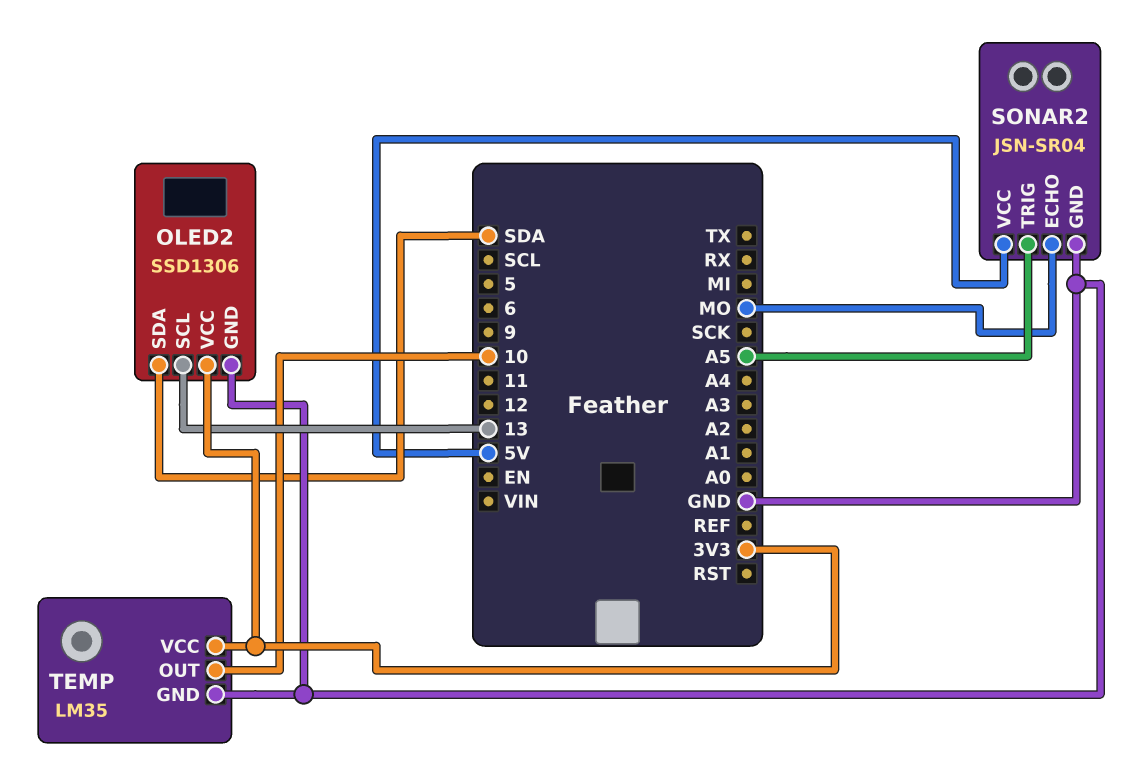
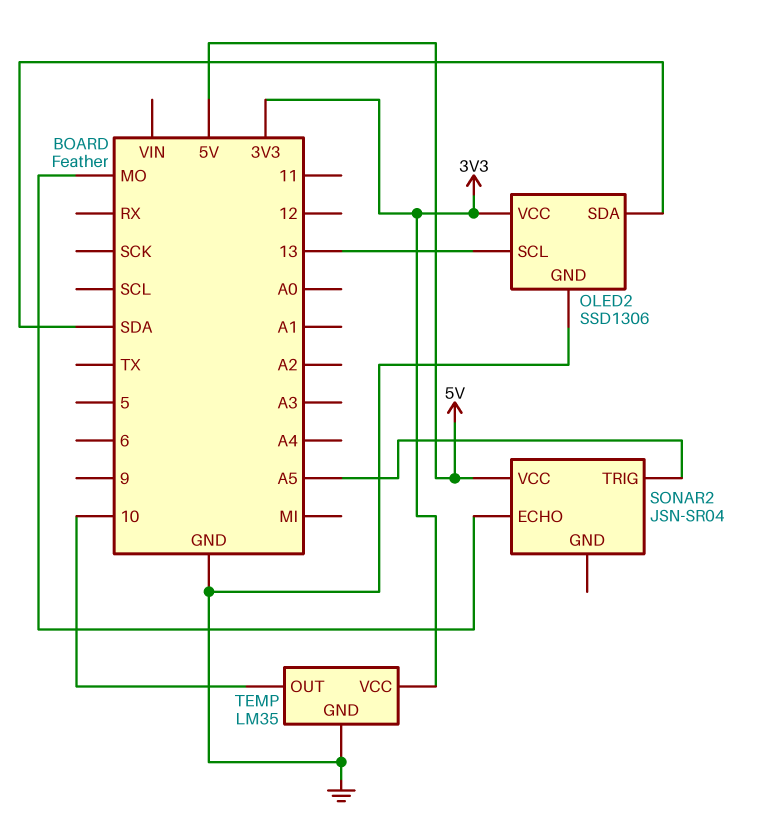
SONAR2 pin GND: GND -> none

